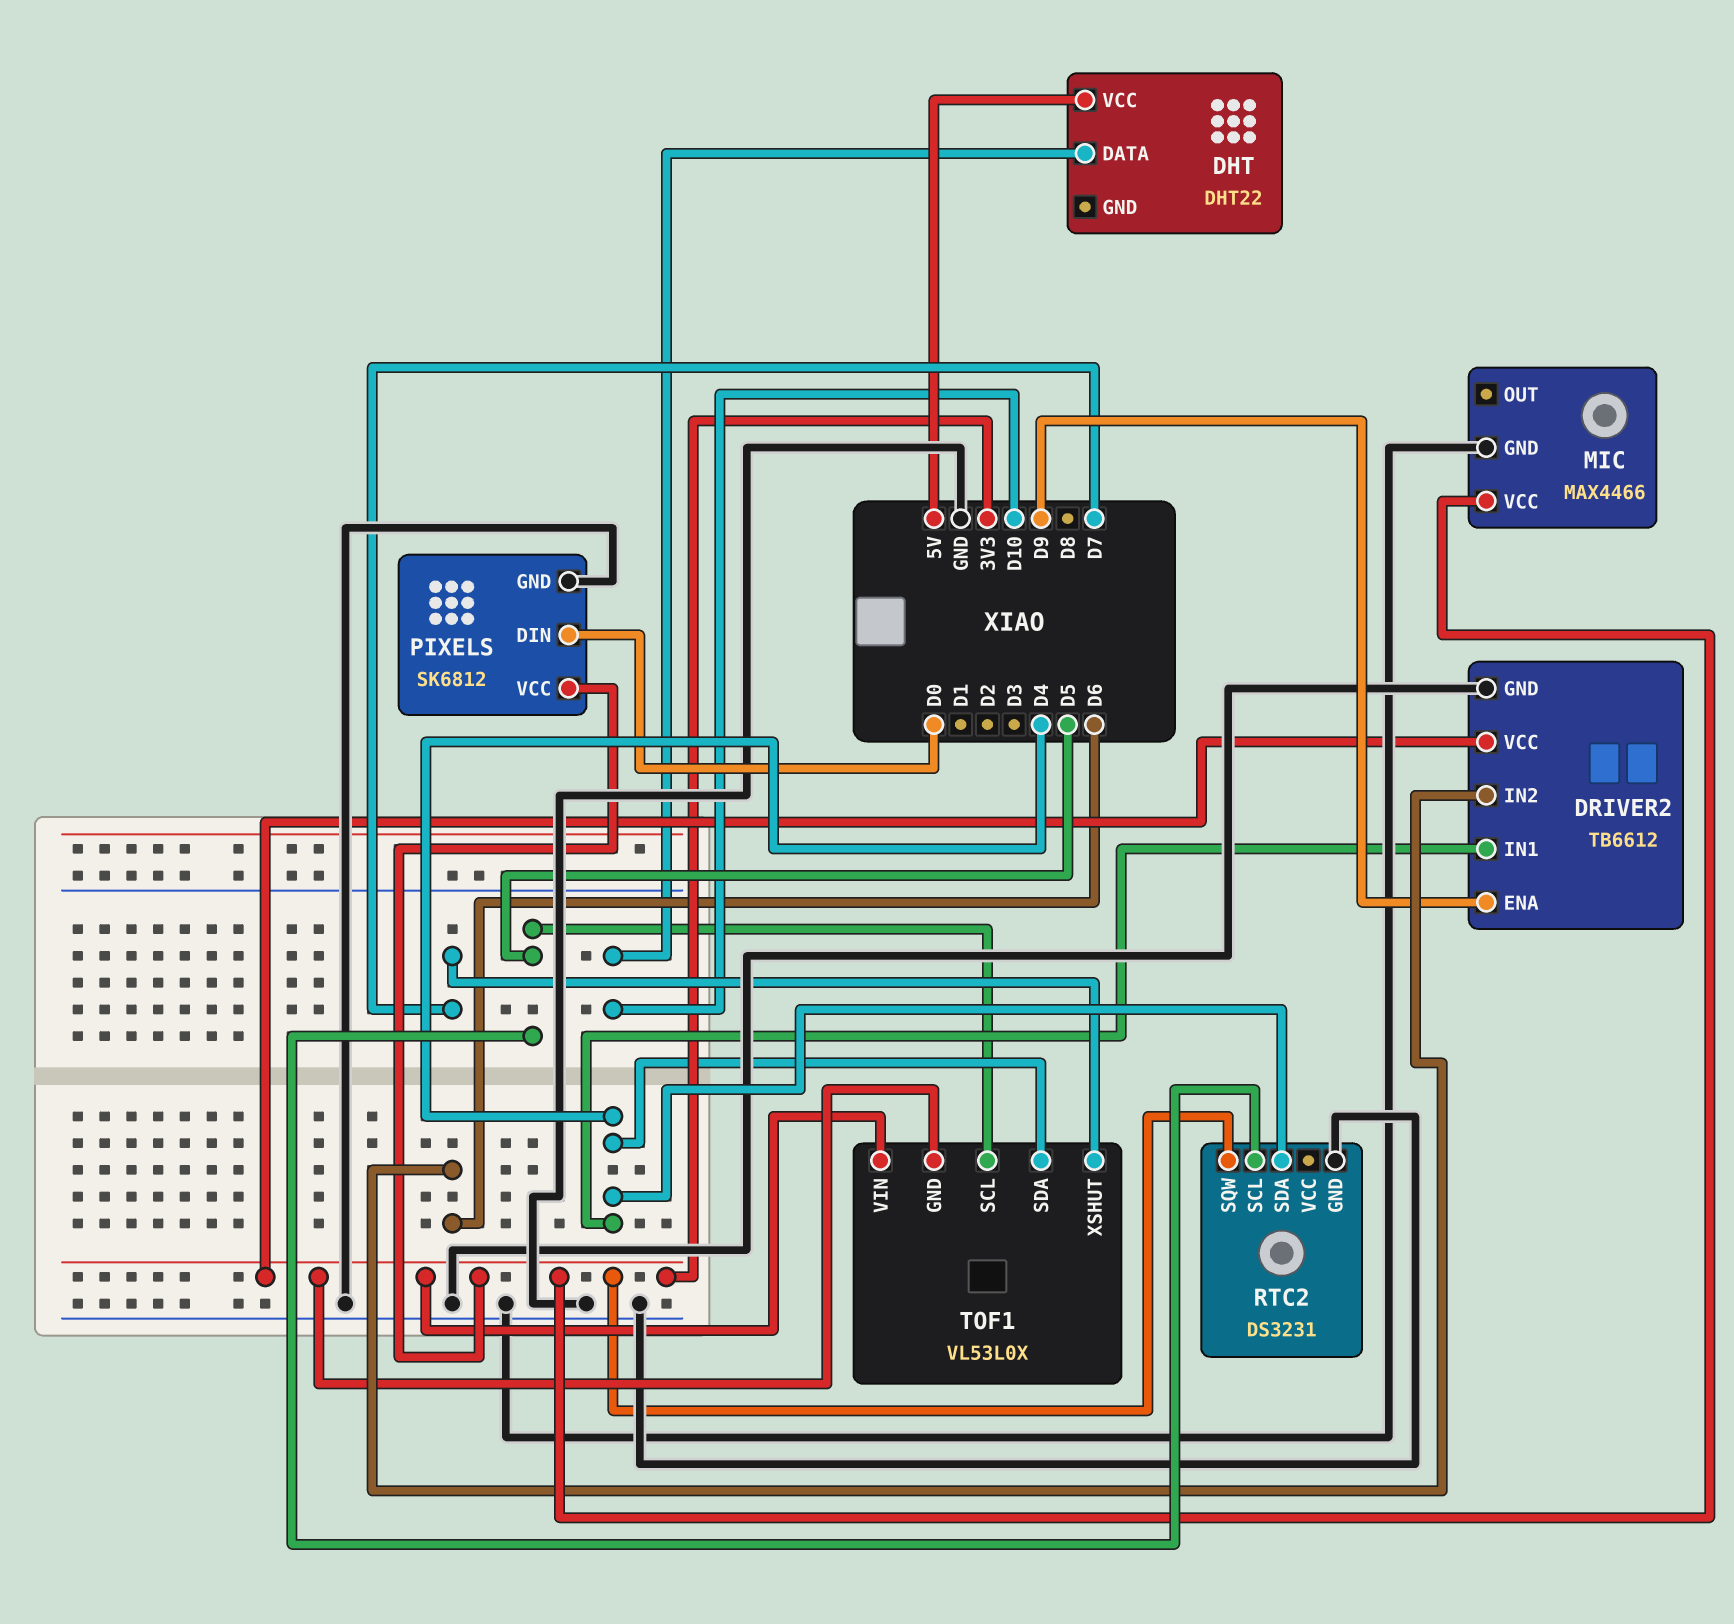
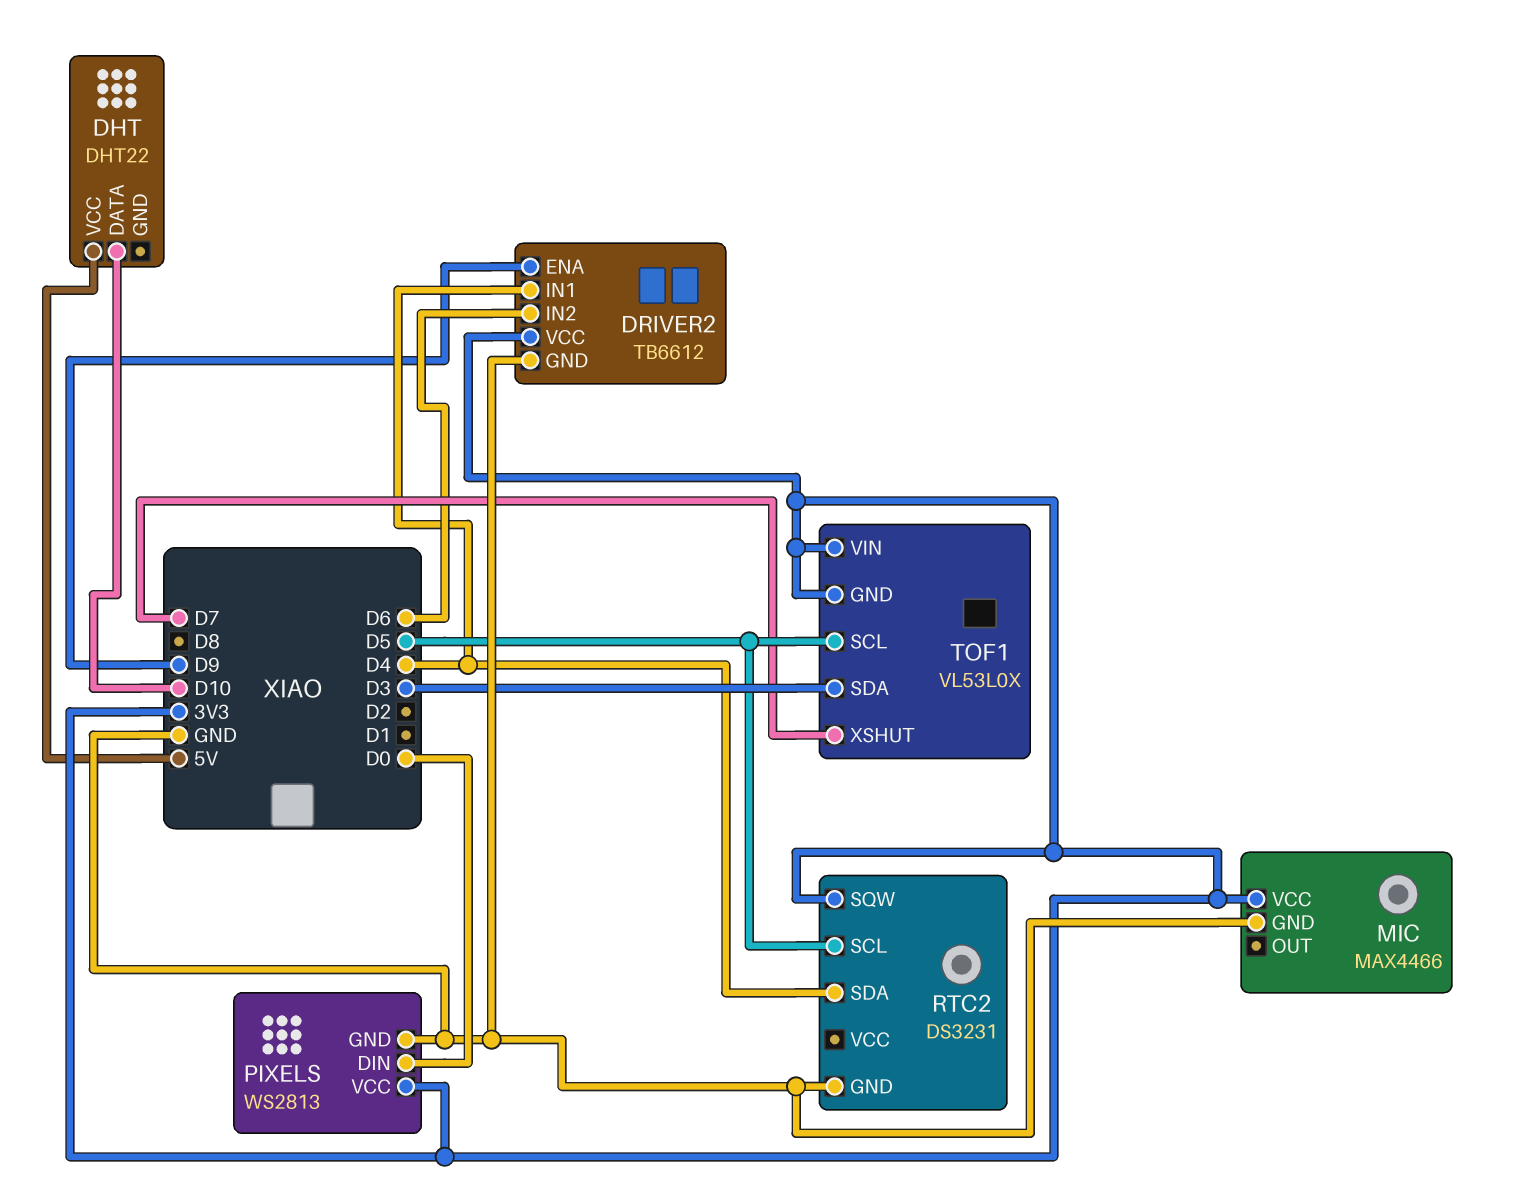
PIXELS: SK6812 -> WS2813
TOF1 pin SDA: D4 -> D3

